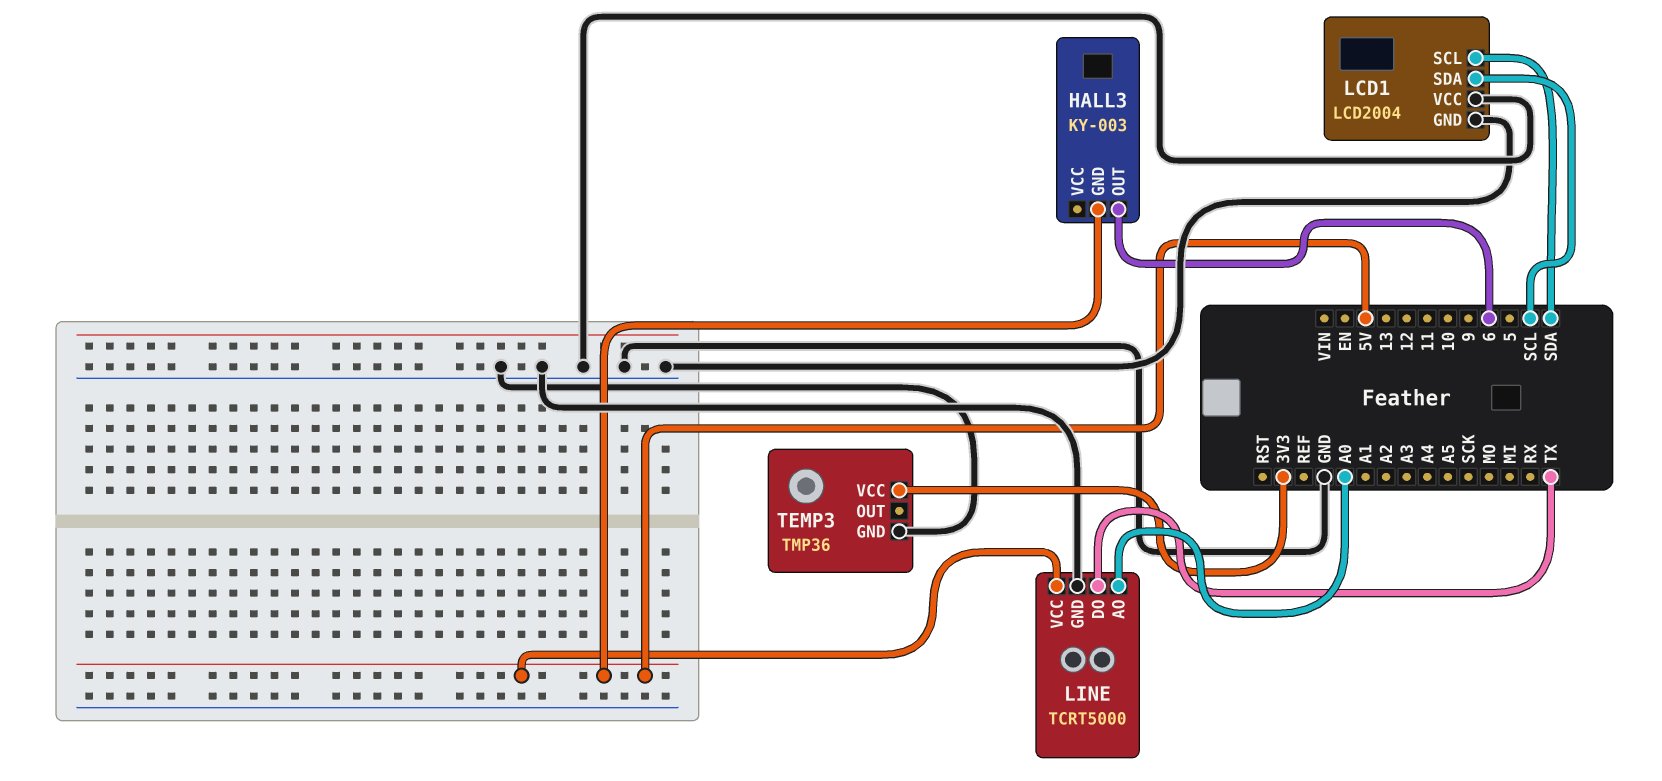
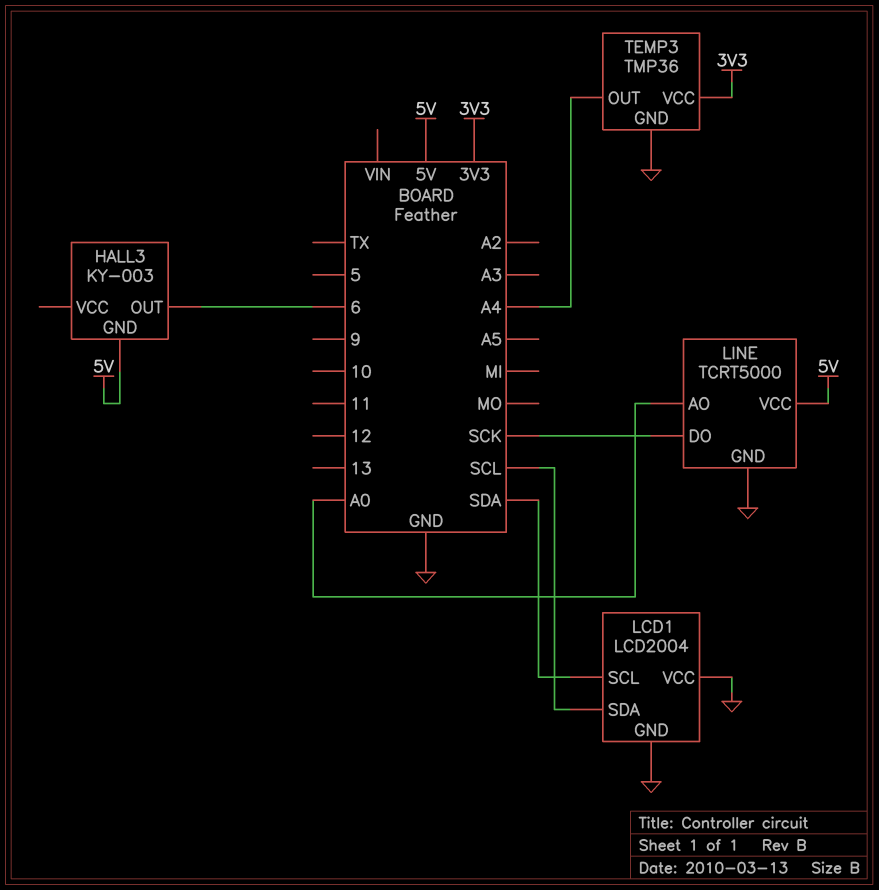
LINE pin DO: TX -> SCK
TEMP3 pin OUT: none -> A4

